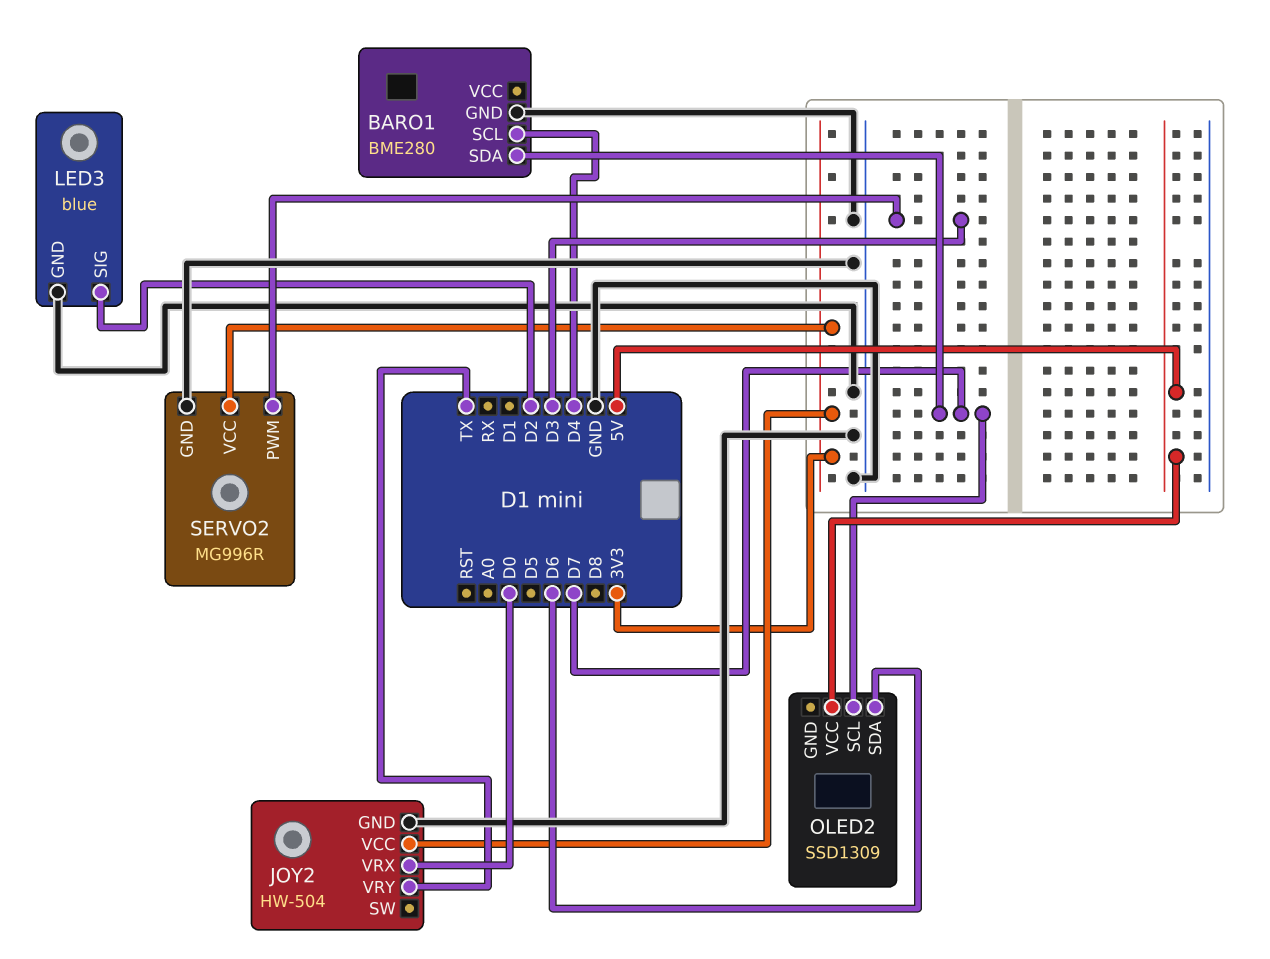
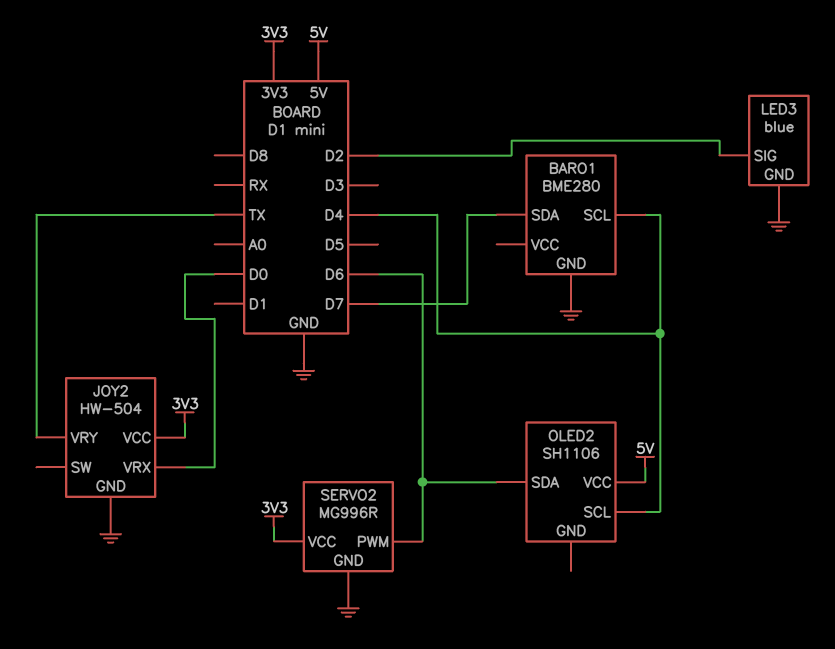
OLED2: SSD1309 -> SH1106
OLED2 pin SCL: D7 -> D4
SERVO2 pin PWM: D3 -> D6

